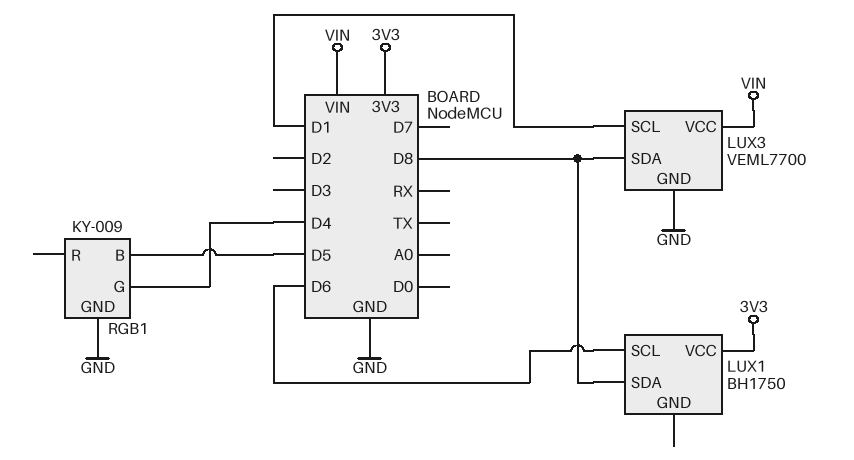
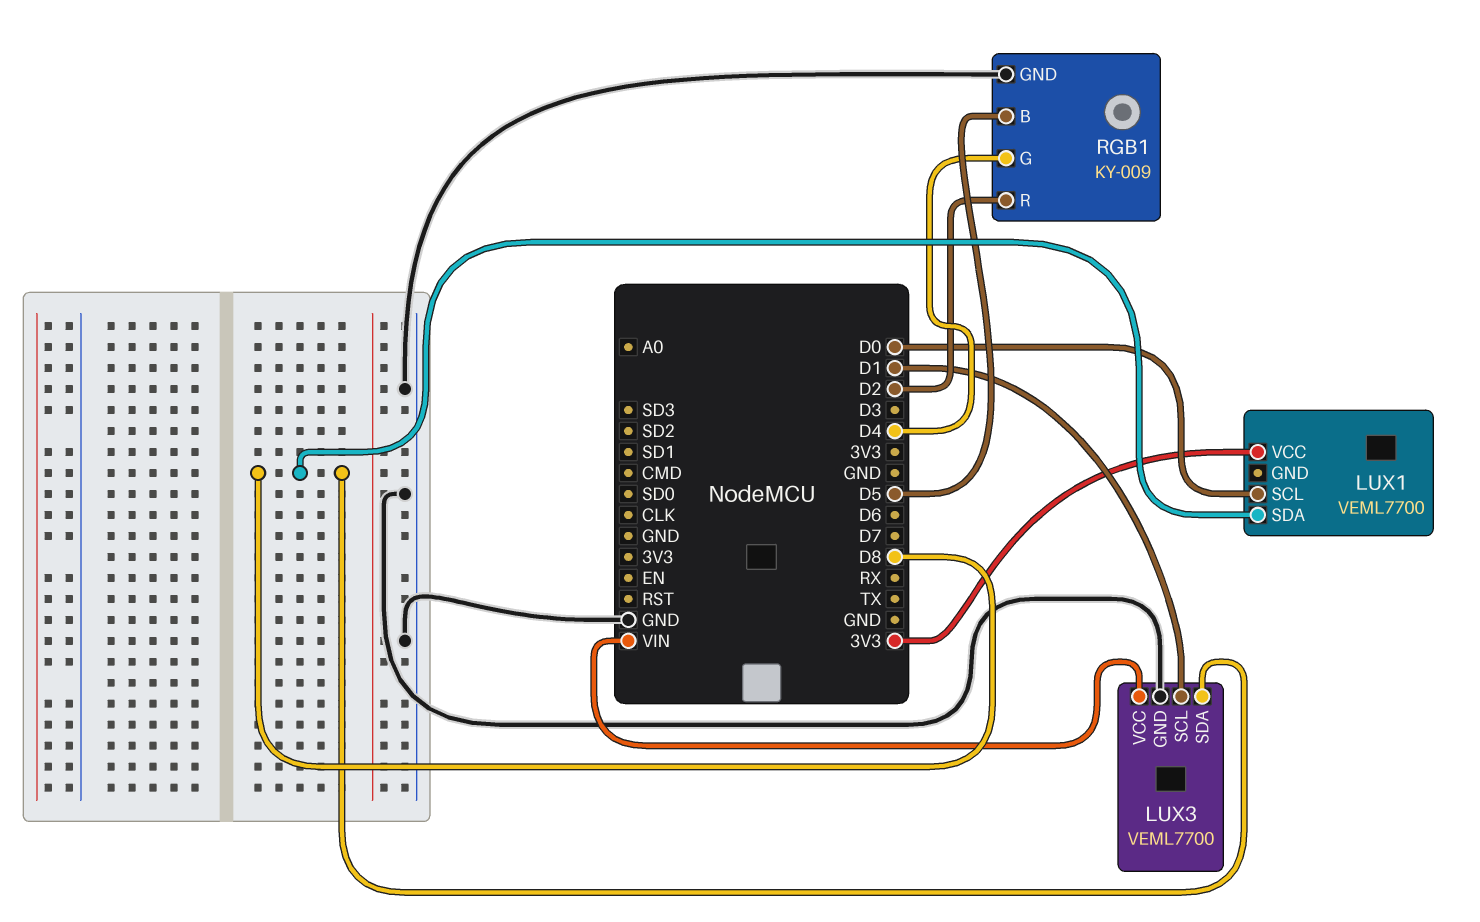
LUX1: BH1750 -> VEML7700
LUX1 pin SCL: D6 -> D0
RGB1 pin R: none -> D2

